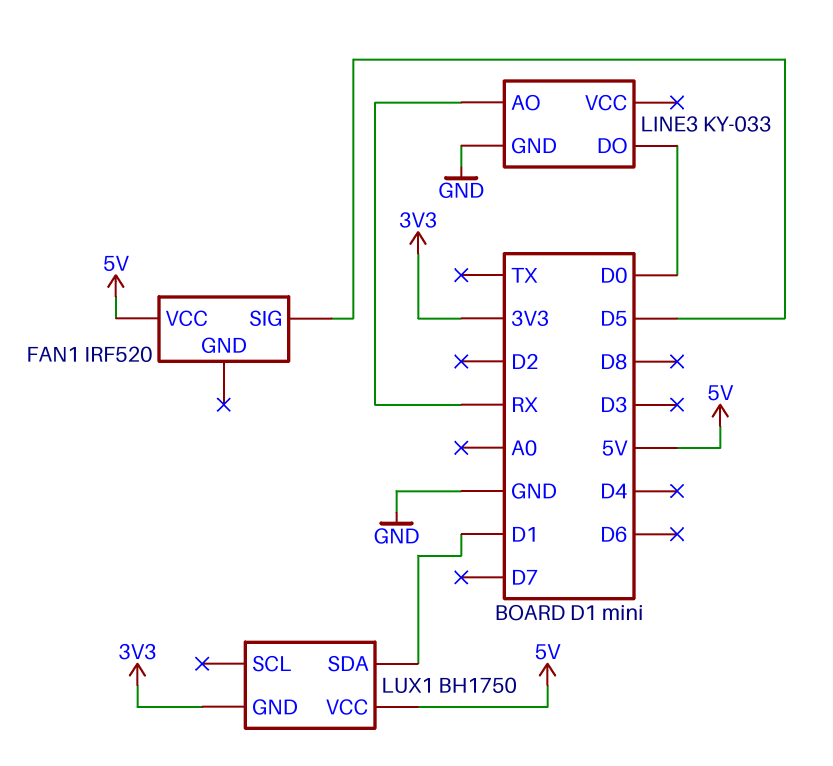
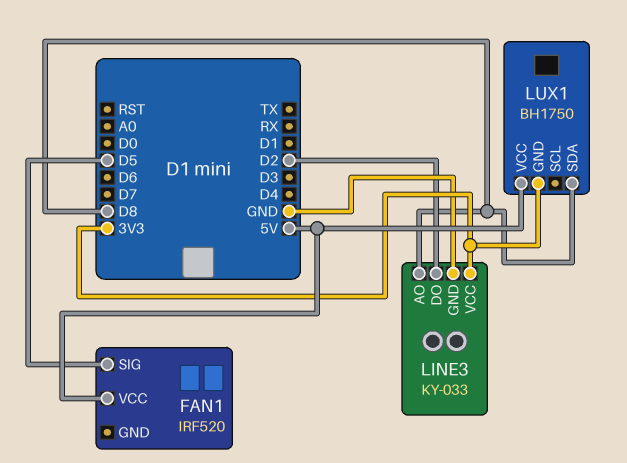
LINE3 pin AO: RX -> D8
LINE3 pin DO: D0 -> D2
LINE3 pin VCC: none -> 3V3
LUX1 pin SDA: D1 -> D8

